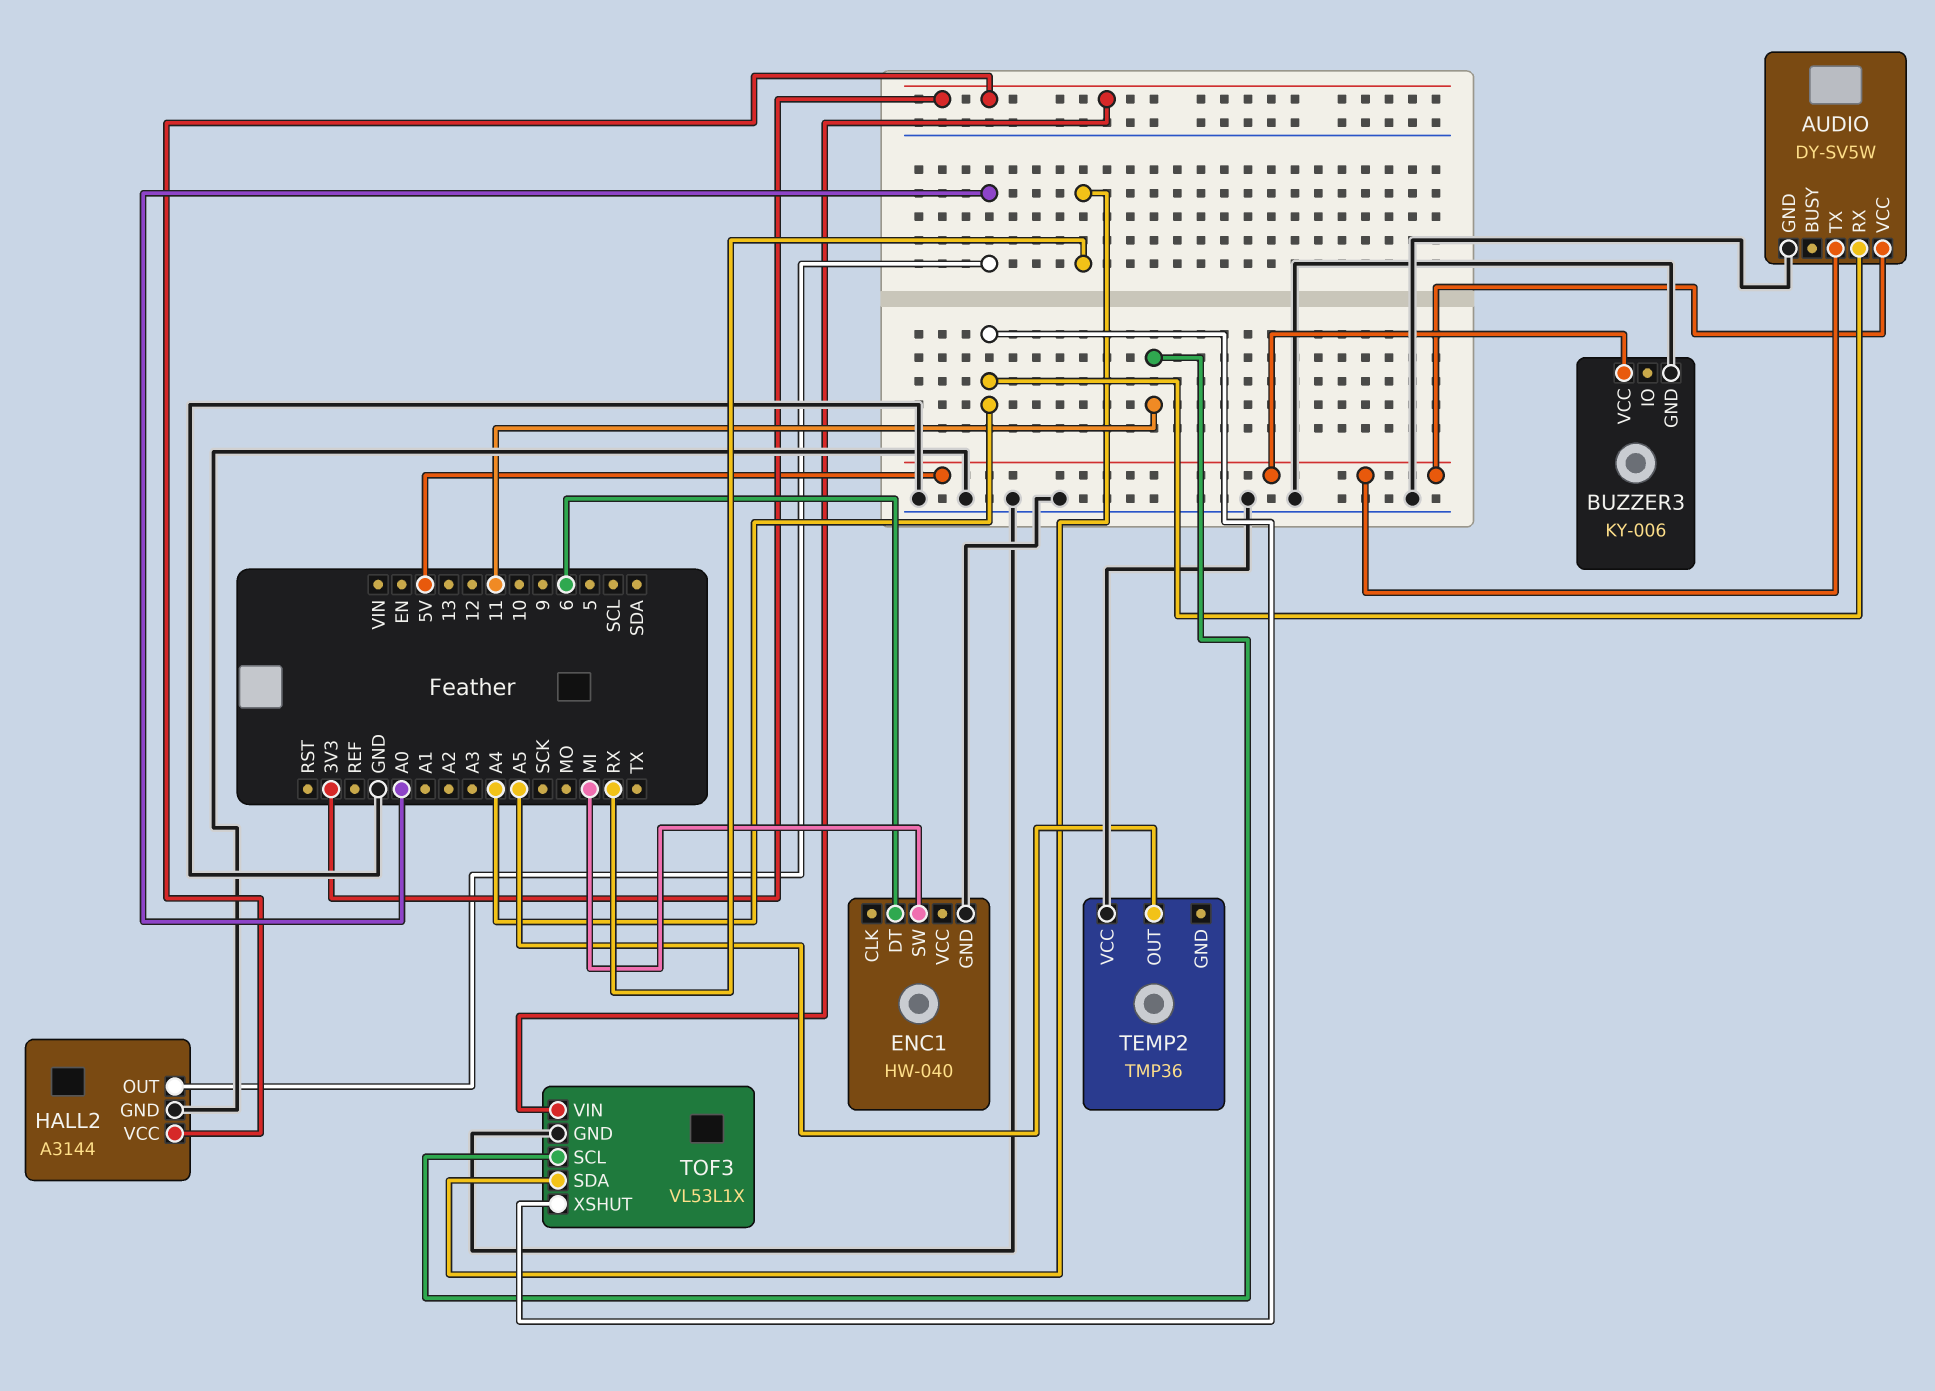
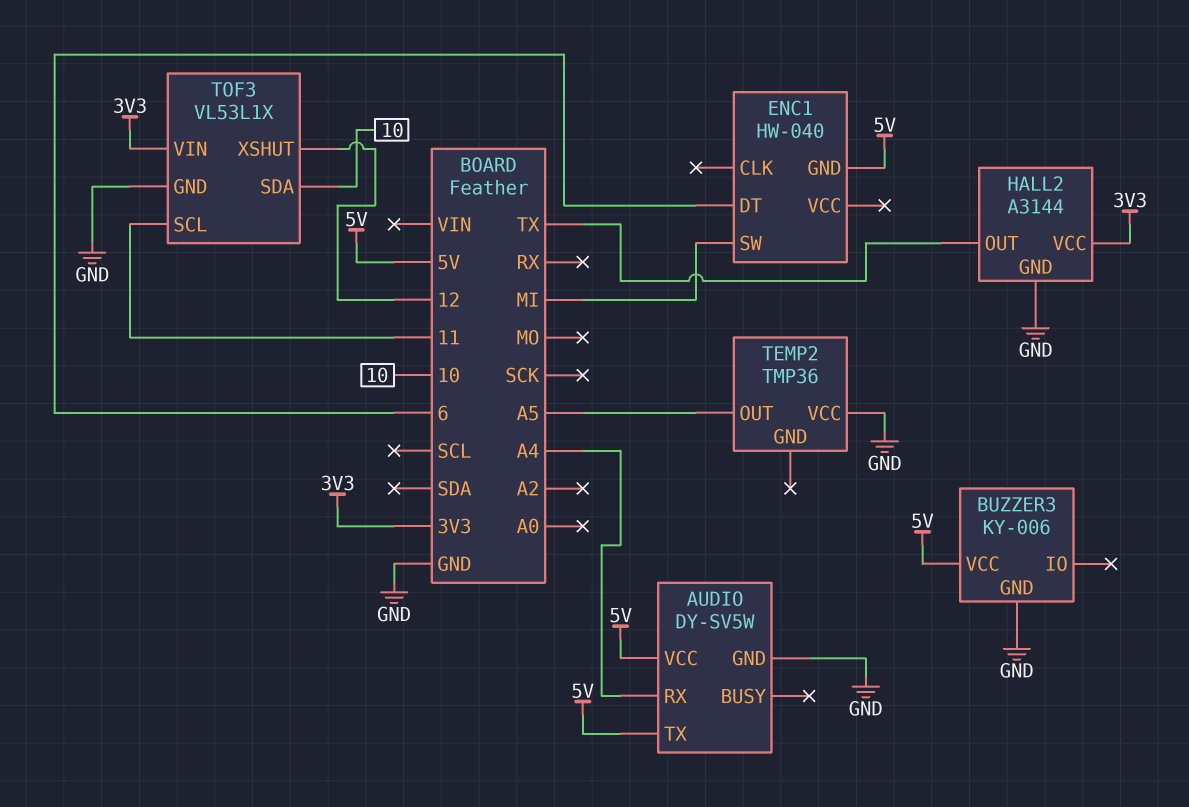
ENC1 pin GND: GND -> 5V
HALL2 pin OUT: A0 -> TX
TOF3 pin SDA: RX -> 10
TOF3 pin XSHUT: A4 -> 12

